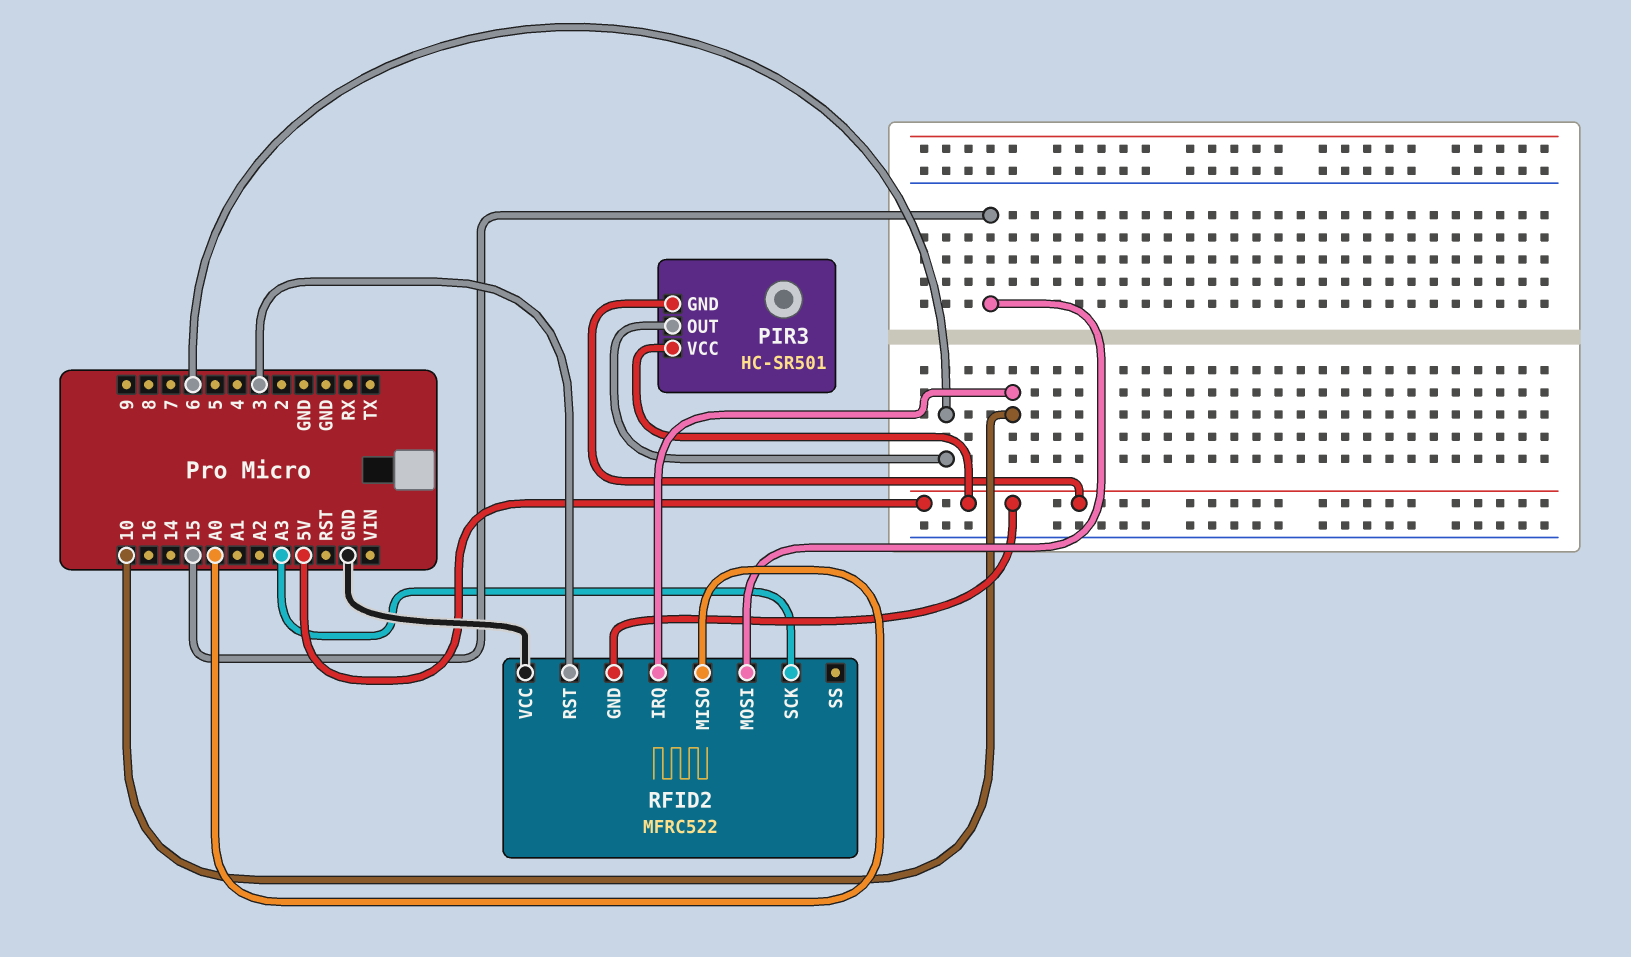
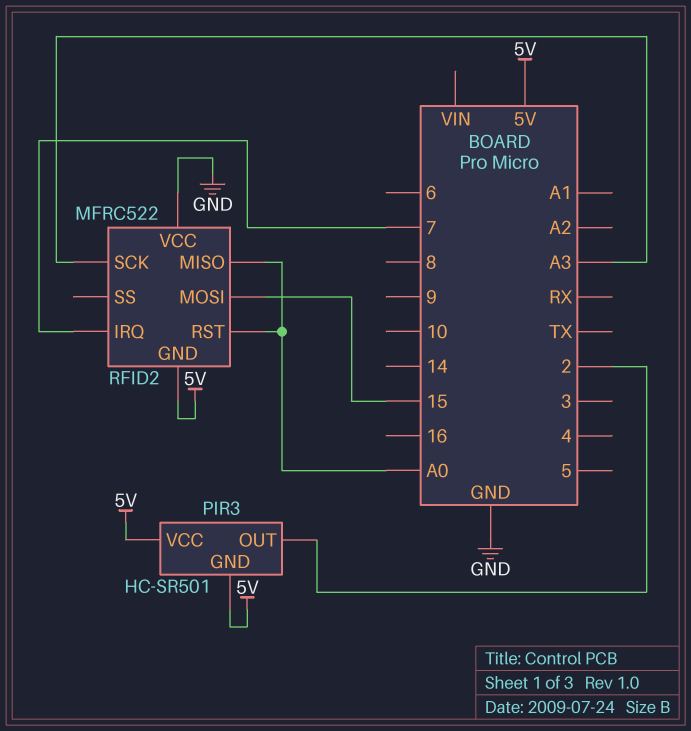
PIR3 pin OUT: 6 -> 2
RFID2 pin IRQ: 10 -> 7
RFID2 pin RST: 3 -> A0

